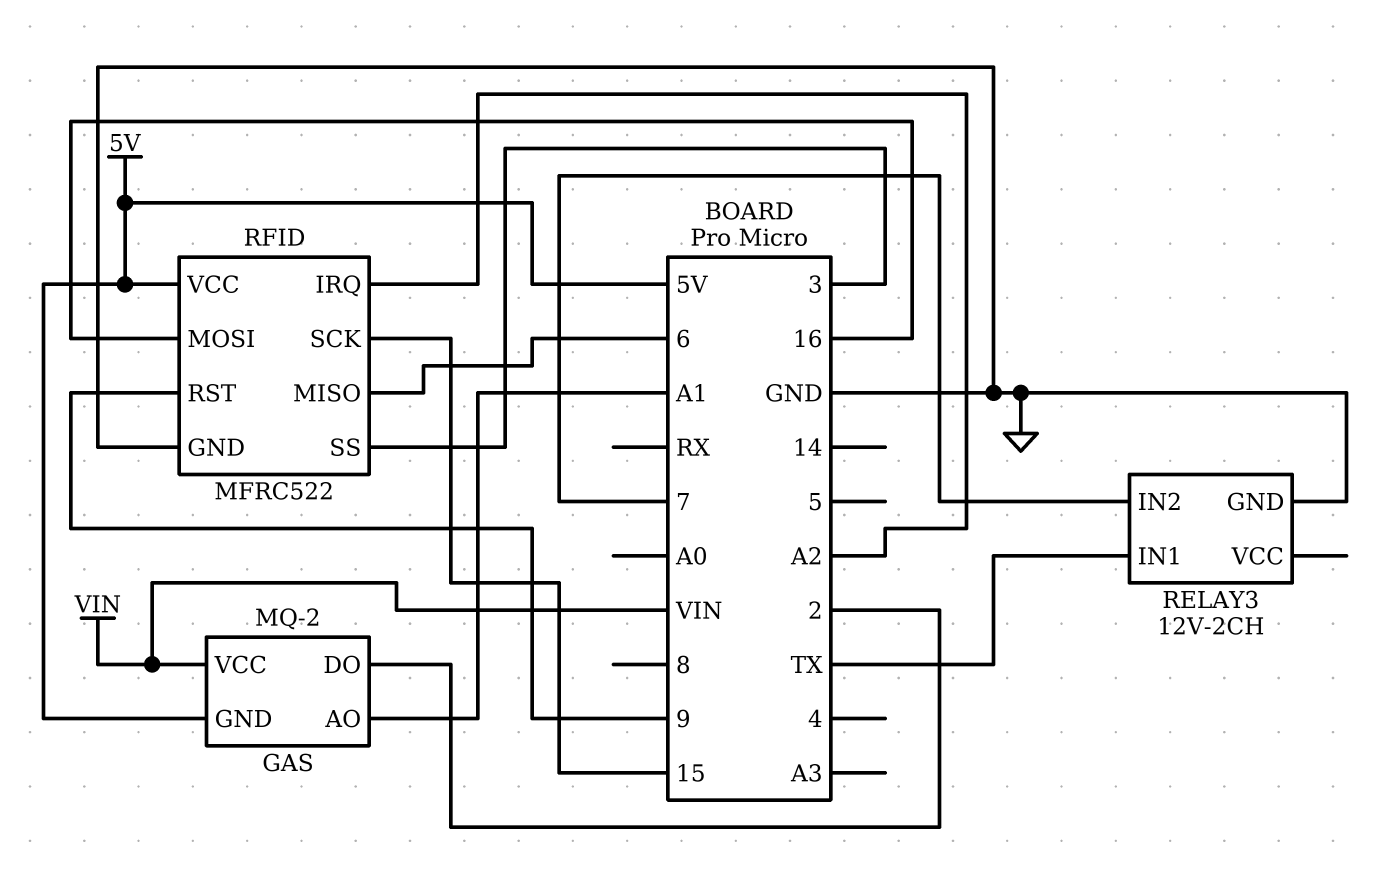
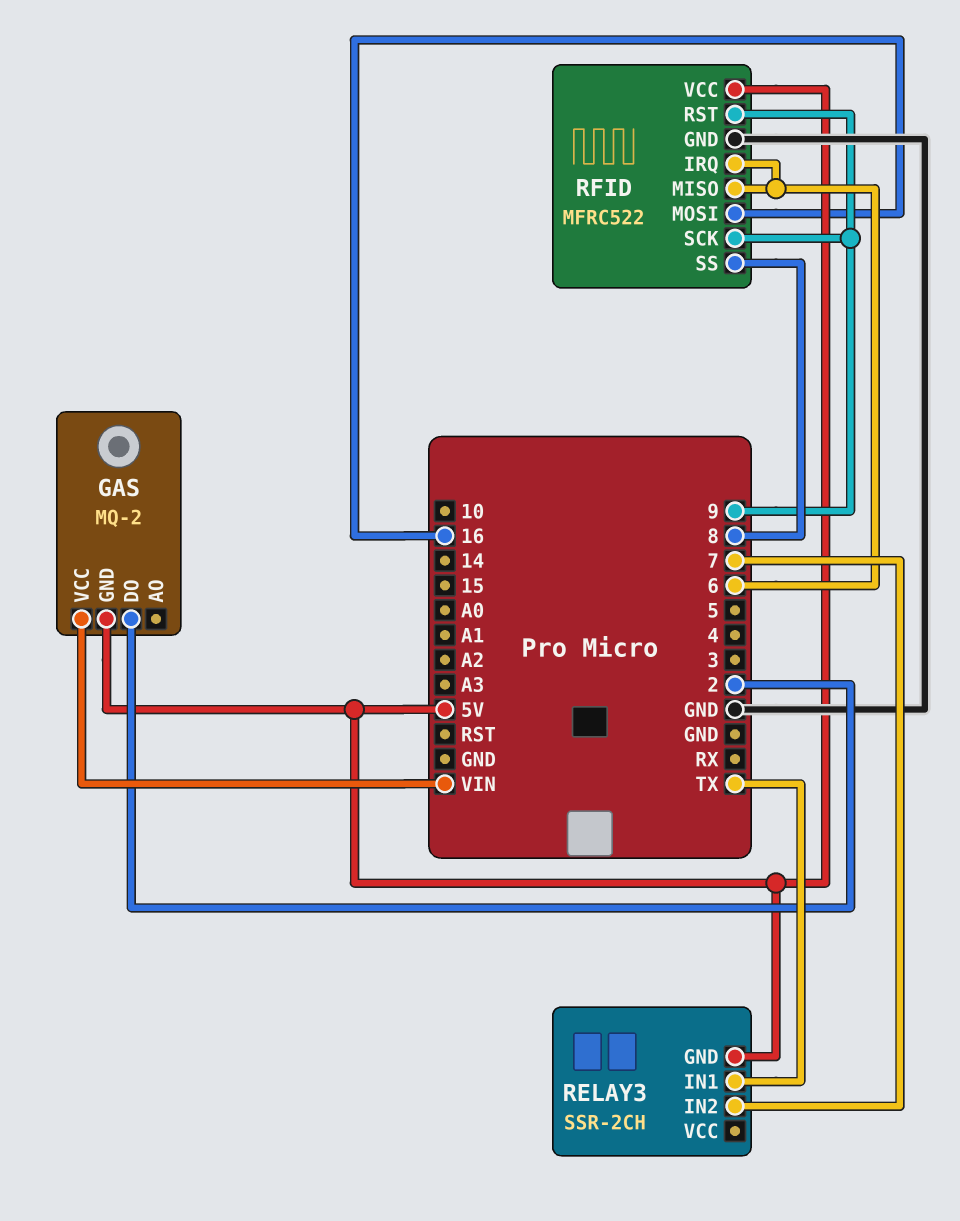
GAS pin AO: A1 -> none
RELAY3: 12V-2CH -> SSR-2CH
RELAY3 pin GND: GND -> 5V
RFID pin IRQ: A2 -> 6
RFID pin SCK: 15 -> 9
RFID pin SS: 3 -> 8

